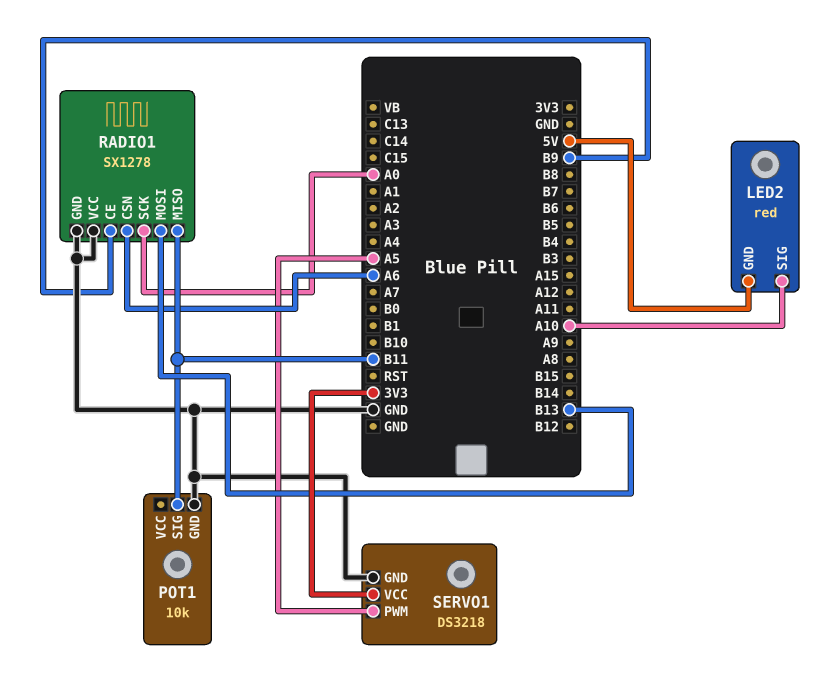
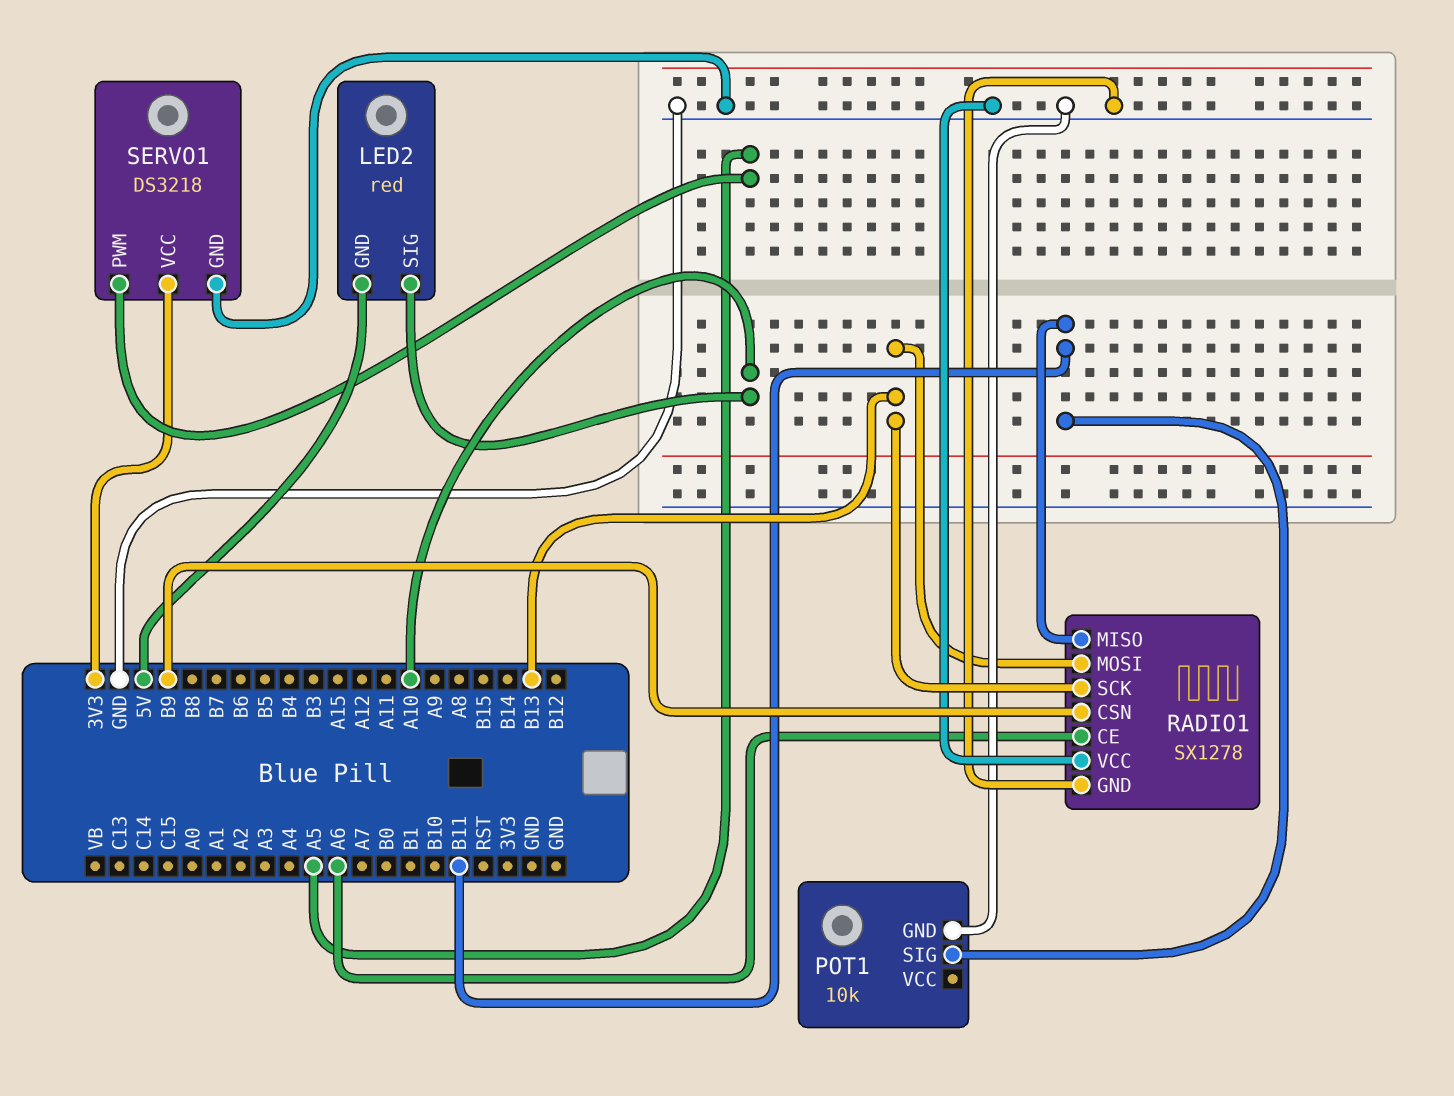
RADIO1 pin CE: B9 -> A6
RADIO1 pin CSN: A6 -> B9
RADIO1 pin SCK: A0 -> B13

